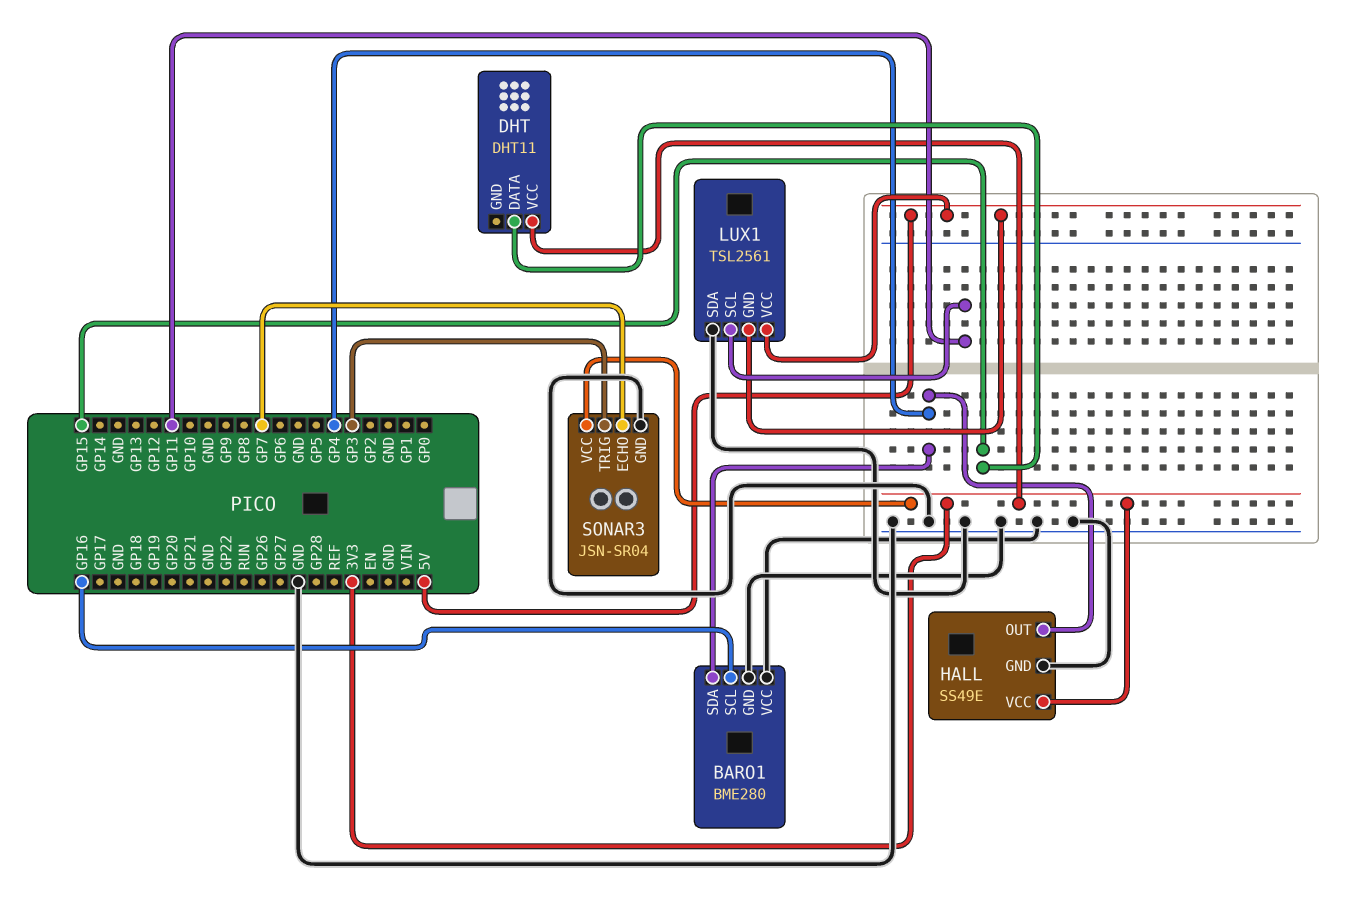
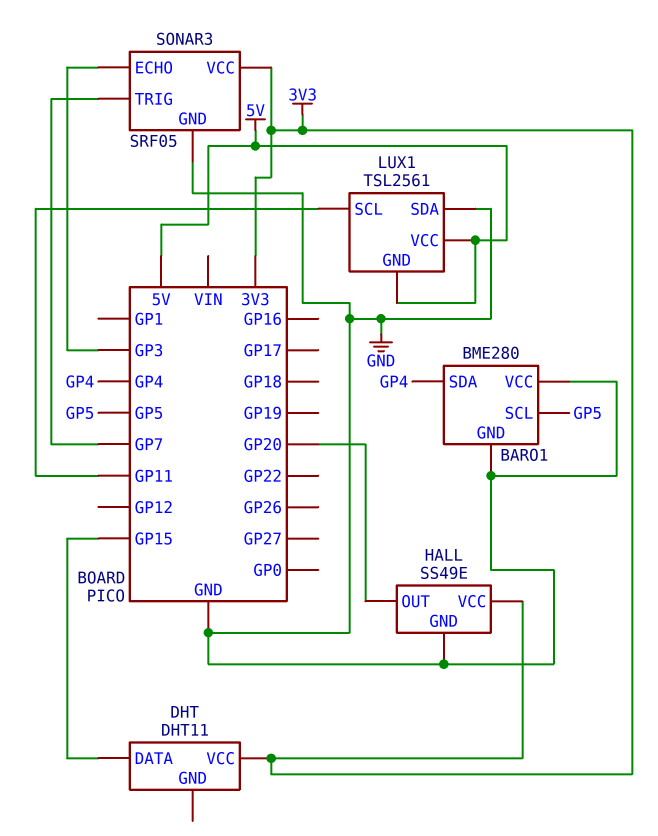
BARO1 pin SCL: GP16 -> GP5
HALL pin OUT: GP4 -> GP20
SONAR3: JSN-SR04 -> SRF05
SONAR3 pin ECHO: GP7 -> GP3
SONAR3 pin TRIG: GP3 -> GP7

